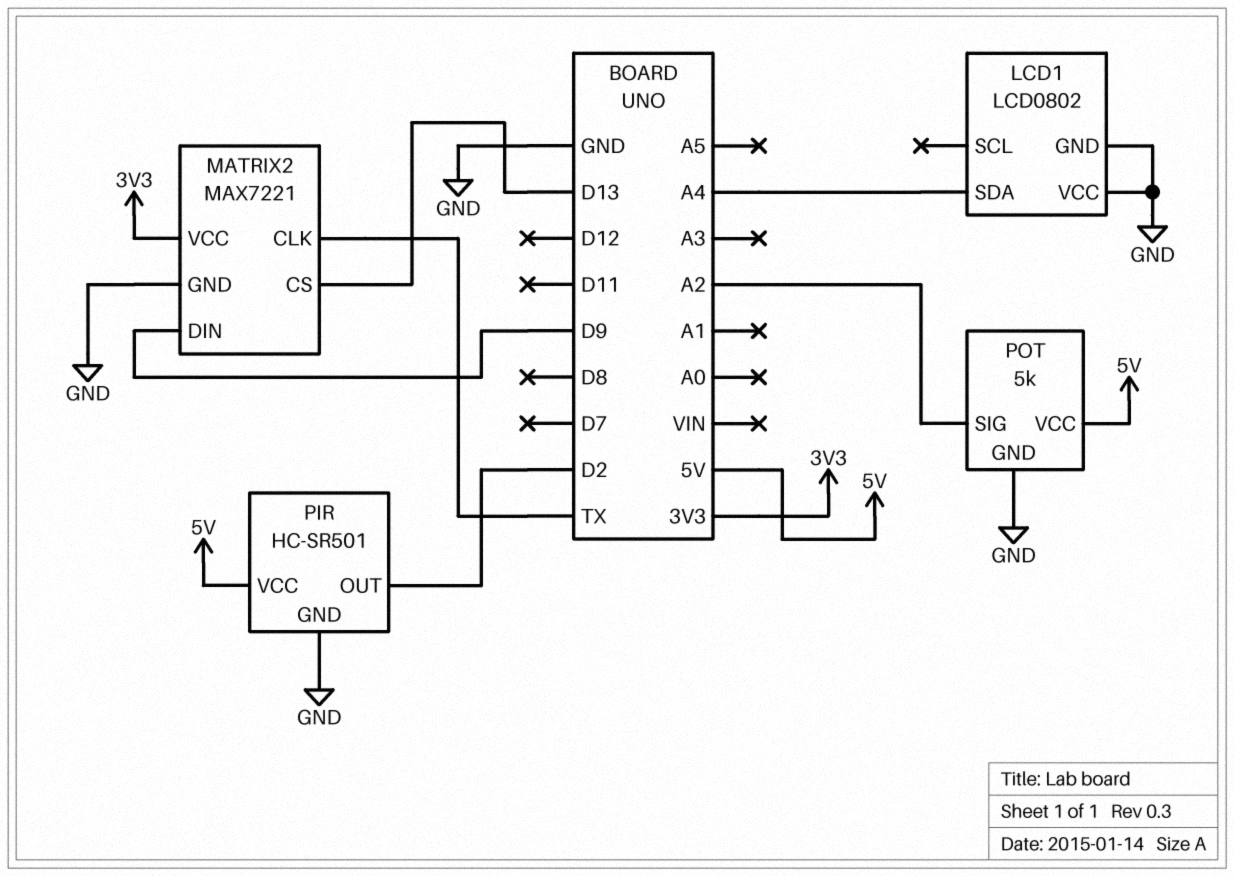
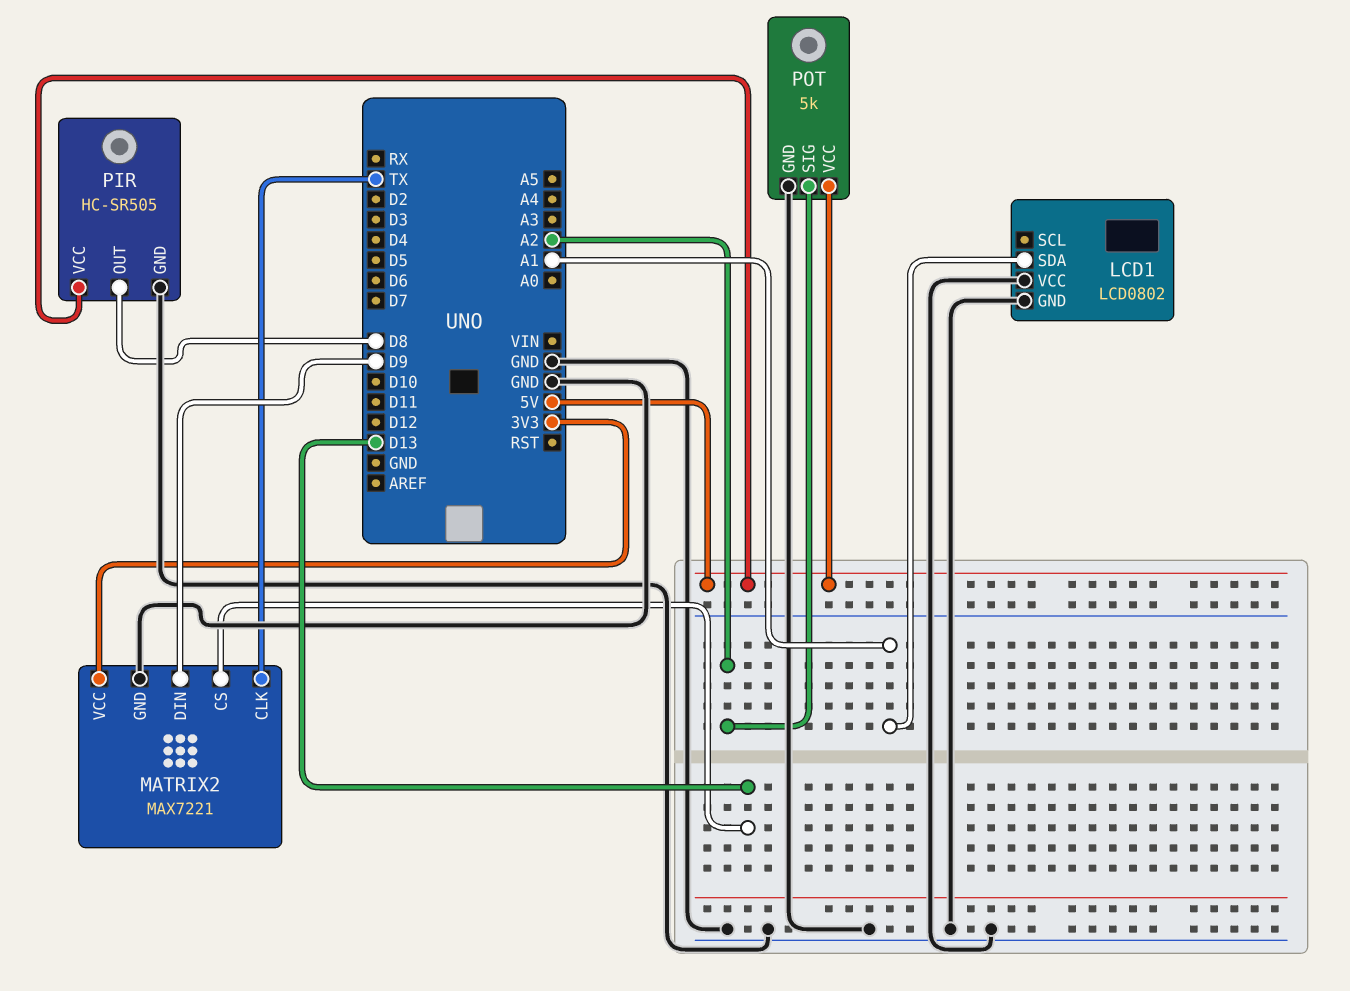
LCD1 pin SDA: A4 -> A1
PIR: HC-SR501 -> HC-SR505
PIR pin OUT: D2 -> D8

